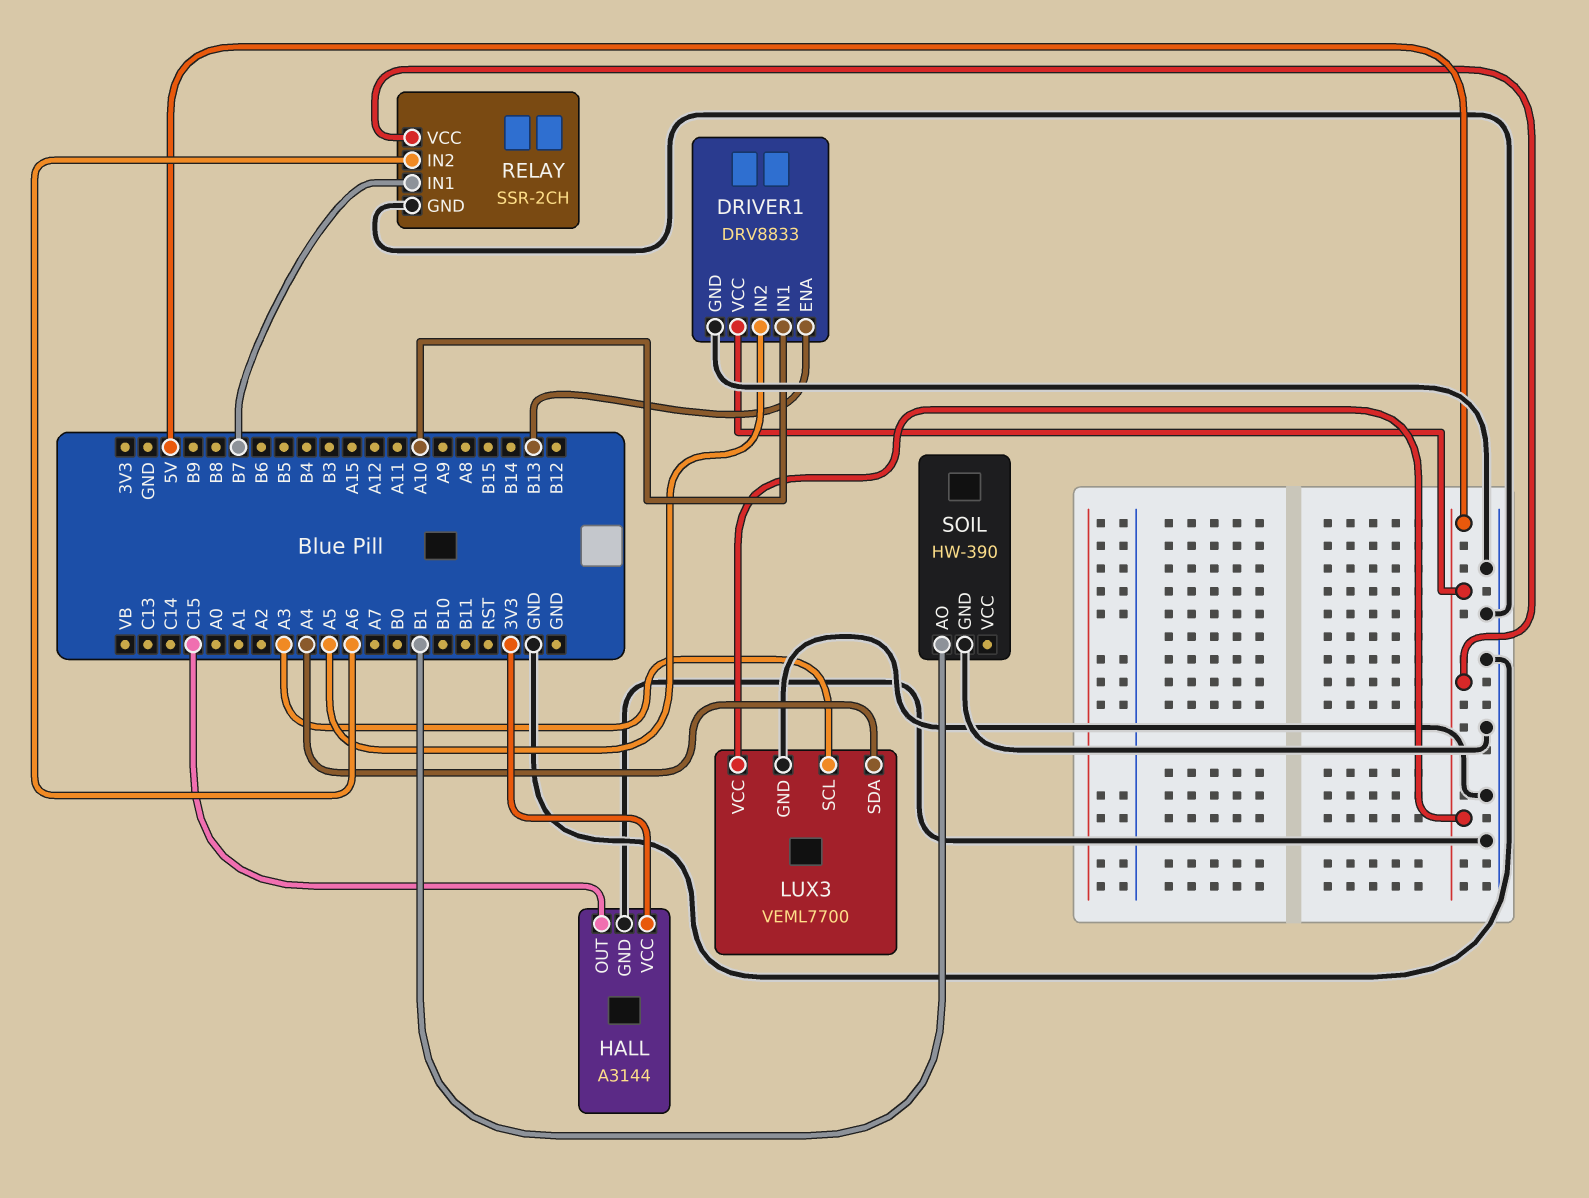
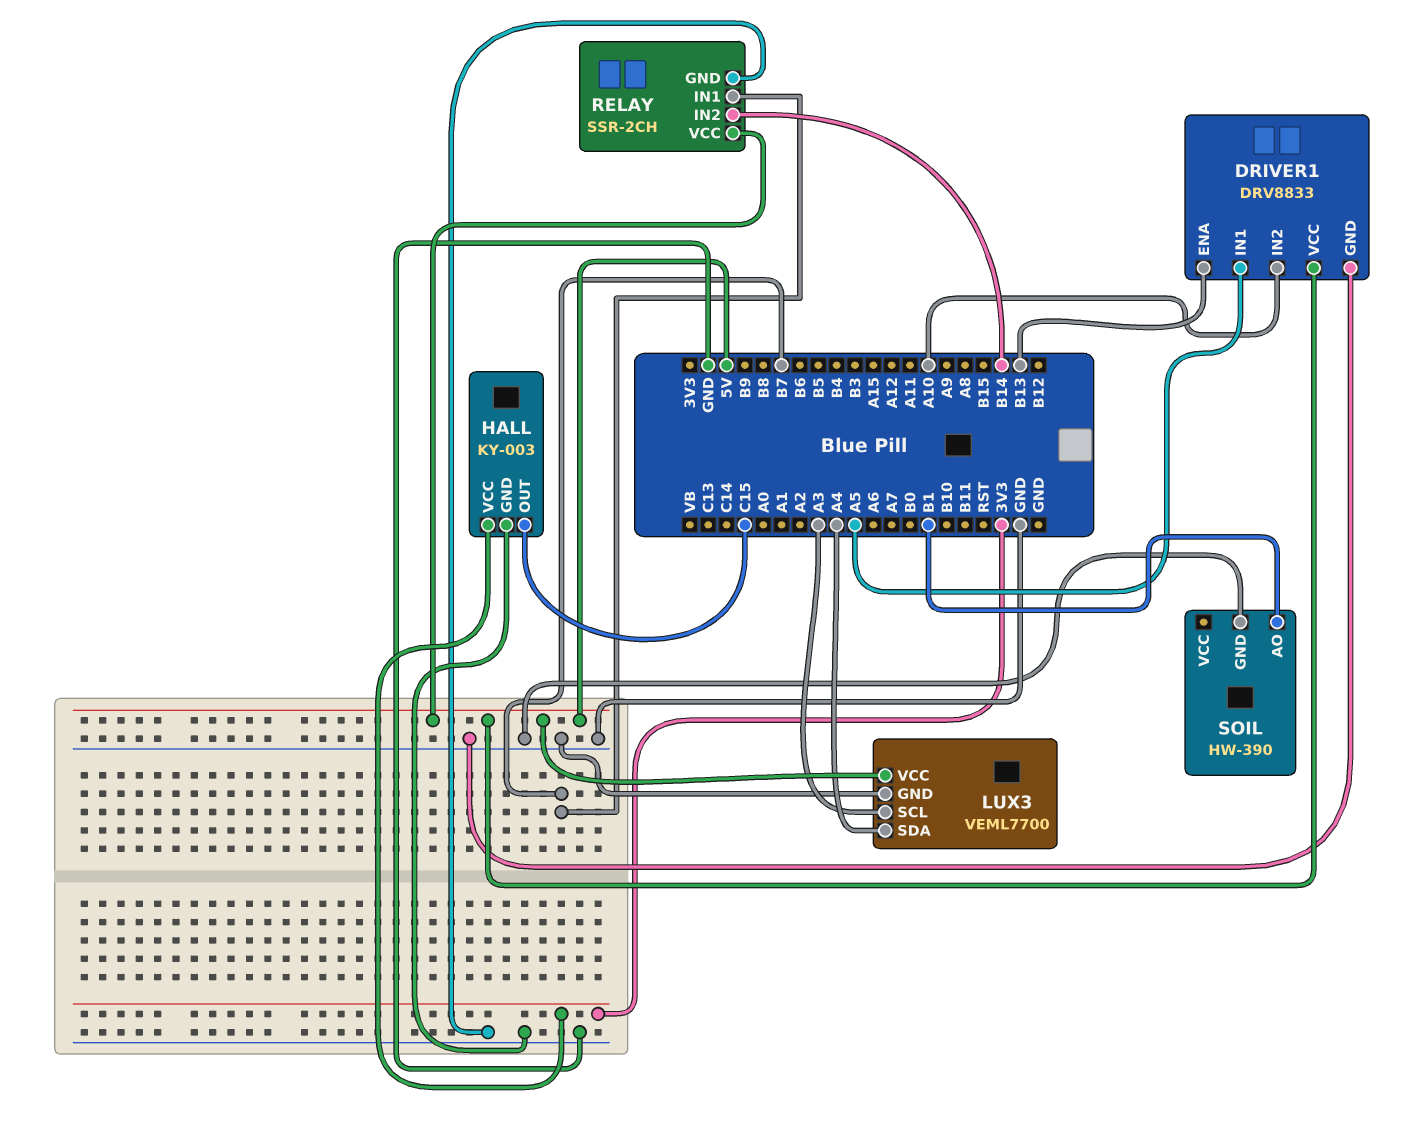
DRIVER1 pin IN1: A10 -> A5
DRIVER1 pin IN2: A5 -> A10
HALL: A3144 -> KY-003
RELAY pin IN2: A6 -> B14

